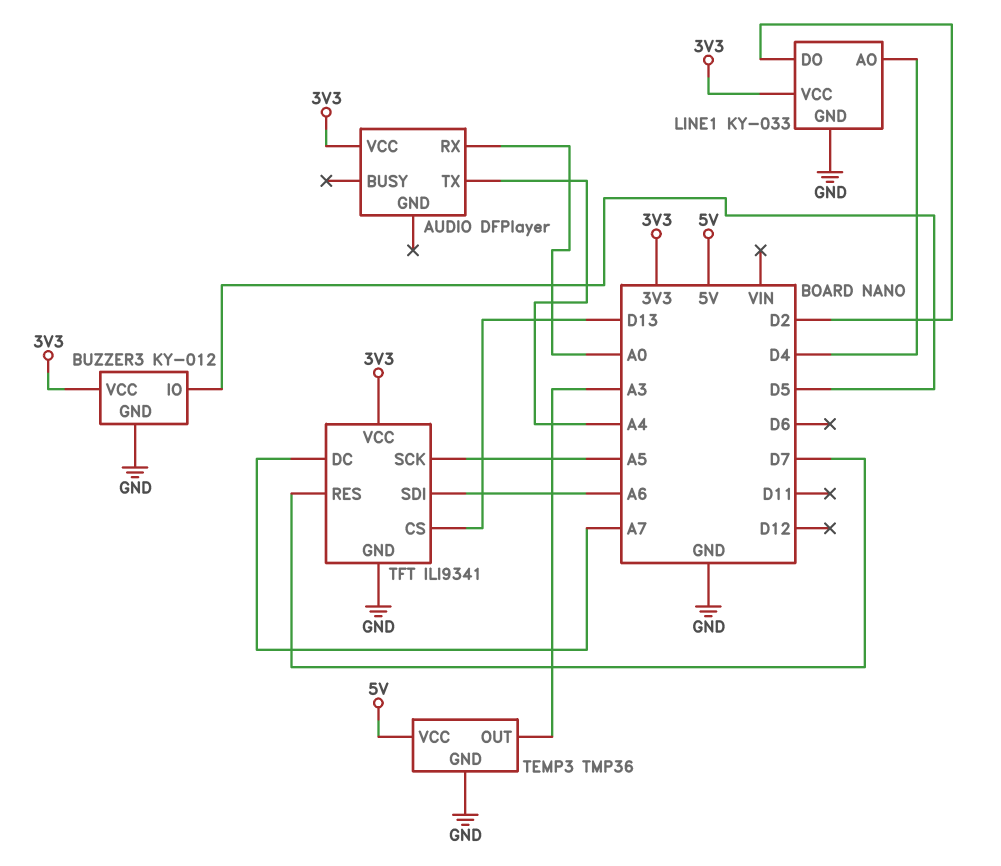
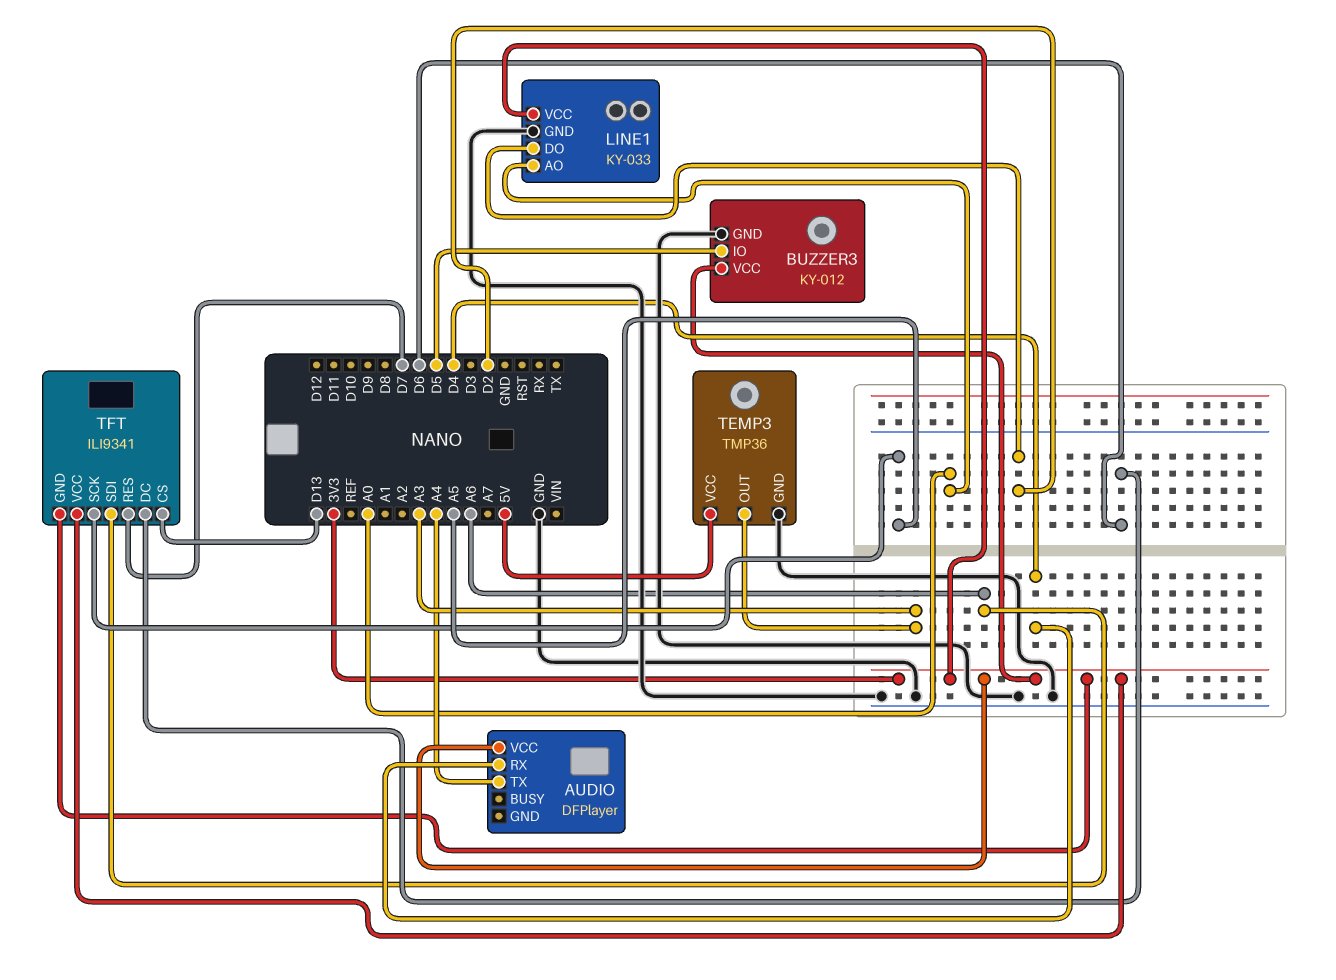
AUDIO pin RX: A0 -> D4
LINE1 pin AO: D4 -> A0
TFT pin DC: A7 -> D6
TFT pin GND: GND -> 3V3

